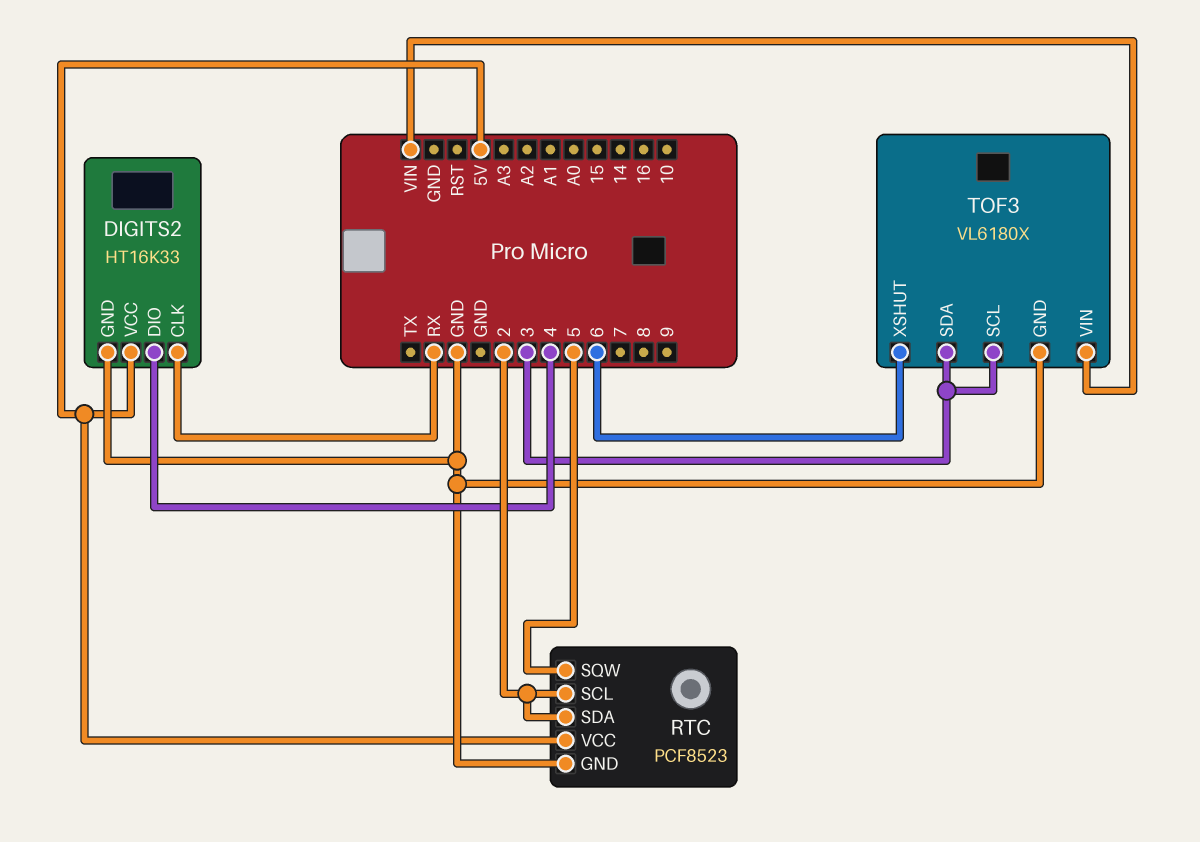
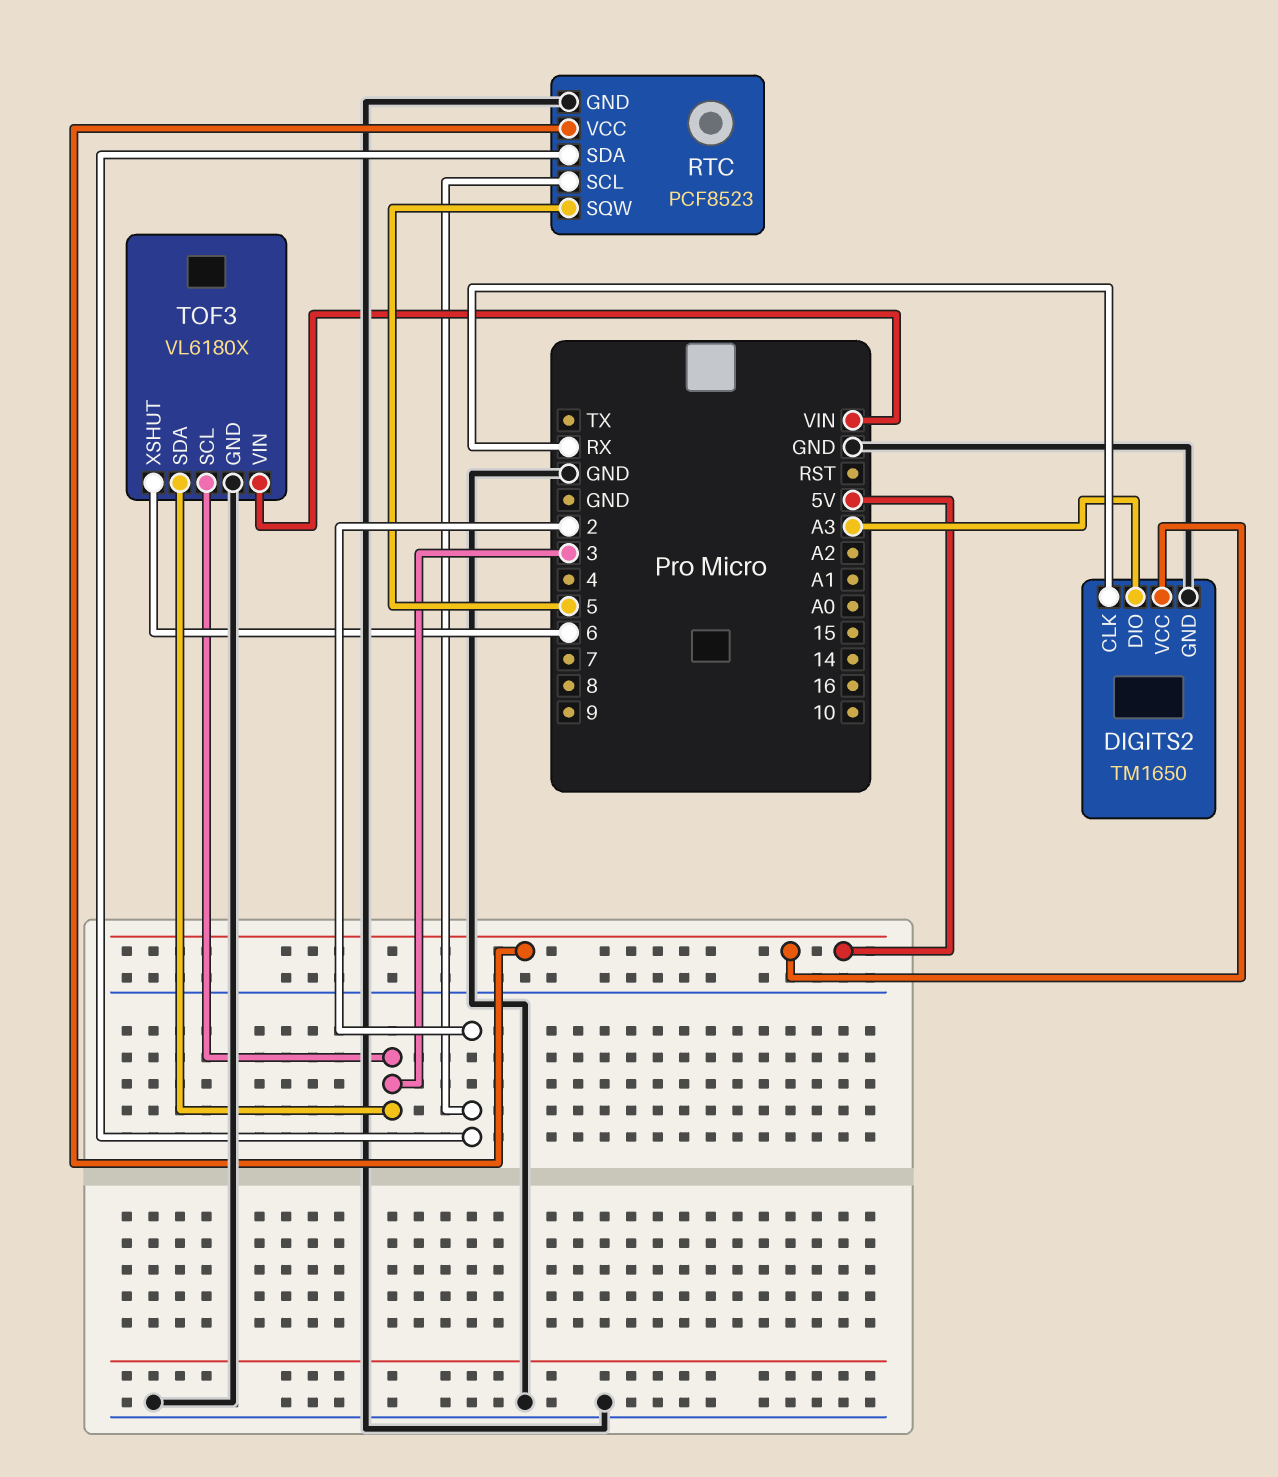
DIGITS2: HT16K33 -> TM1650
DIGITS2 pin DIO: 4 -> A3

